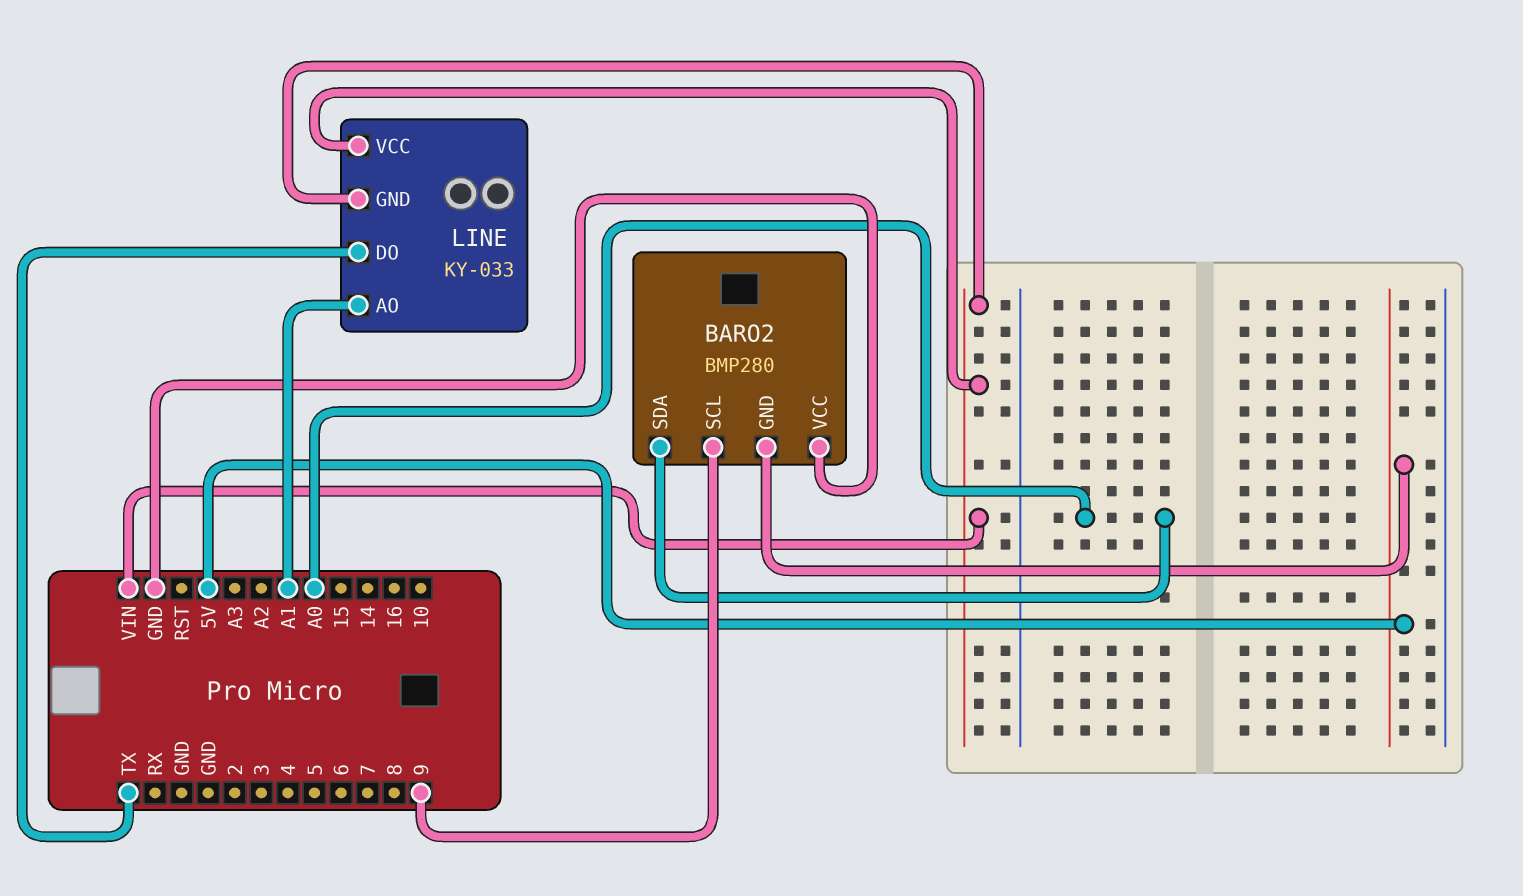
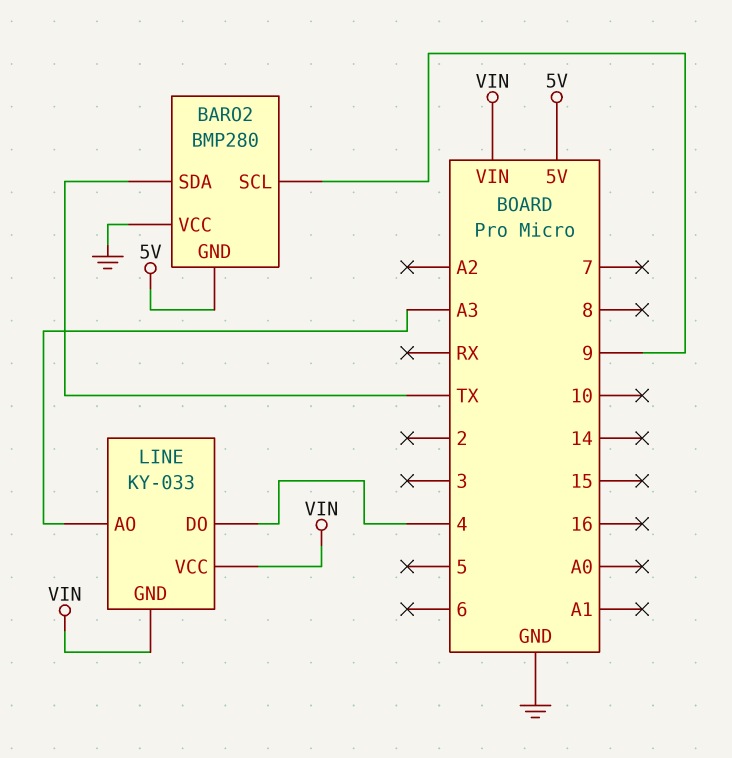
BARO2 pin SDA: A0 -> TX
LINE pin AO: A1 -> A3
LINE pin DO: TX -> 4

